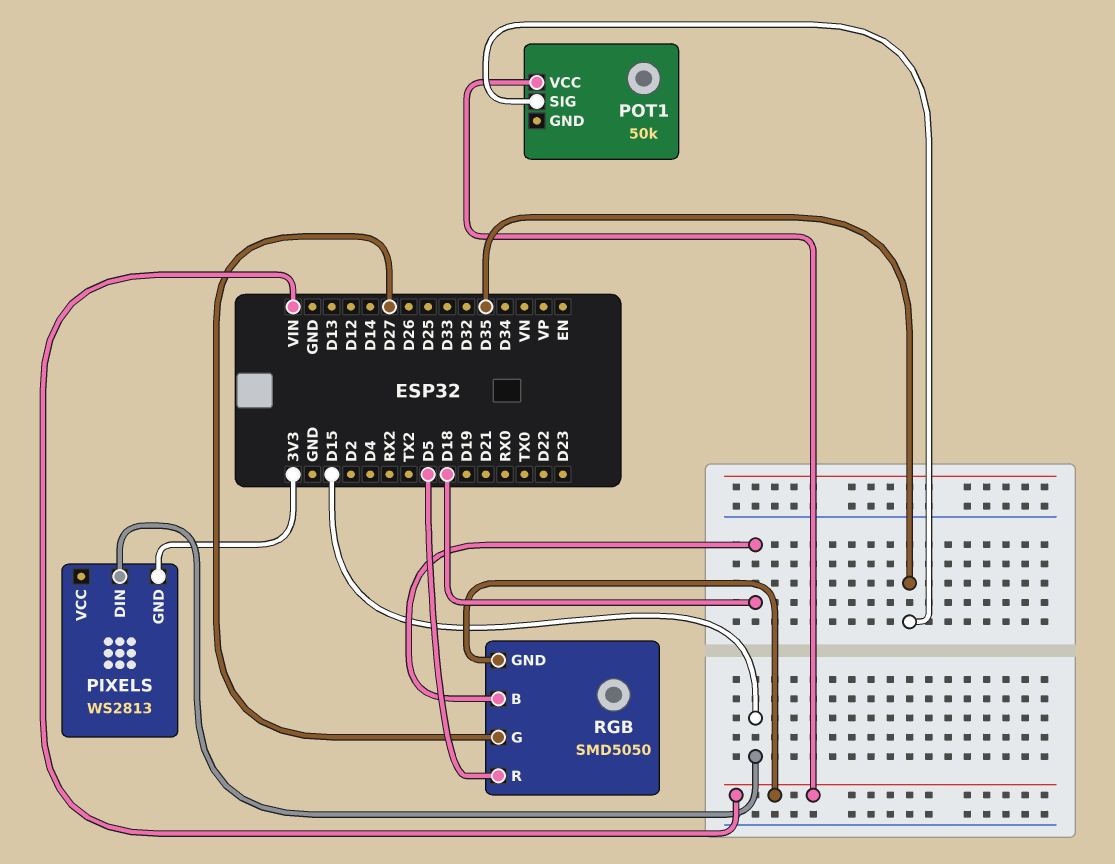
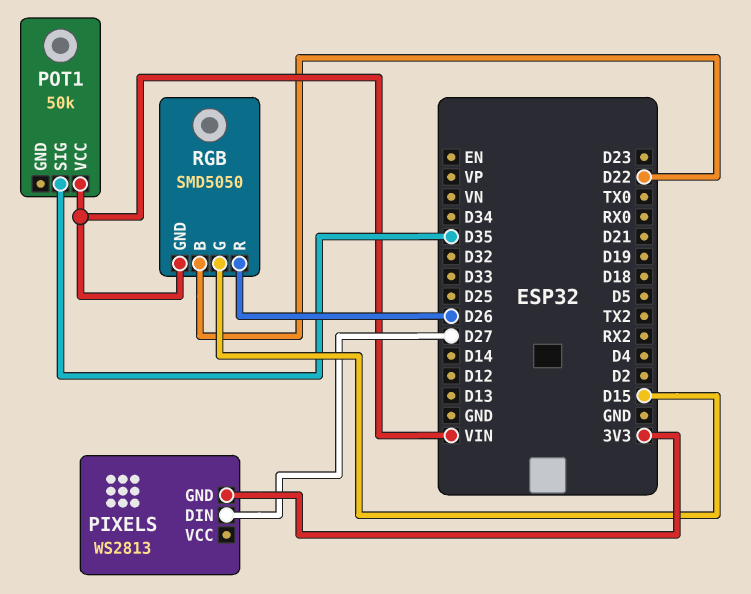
PIXELS pin DIN: D15 -> D27
RGB pin B: D18 -> D22
RGB pin G: D27 -> D15
RGB pin R: D5 -> D26

